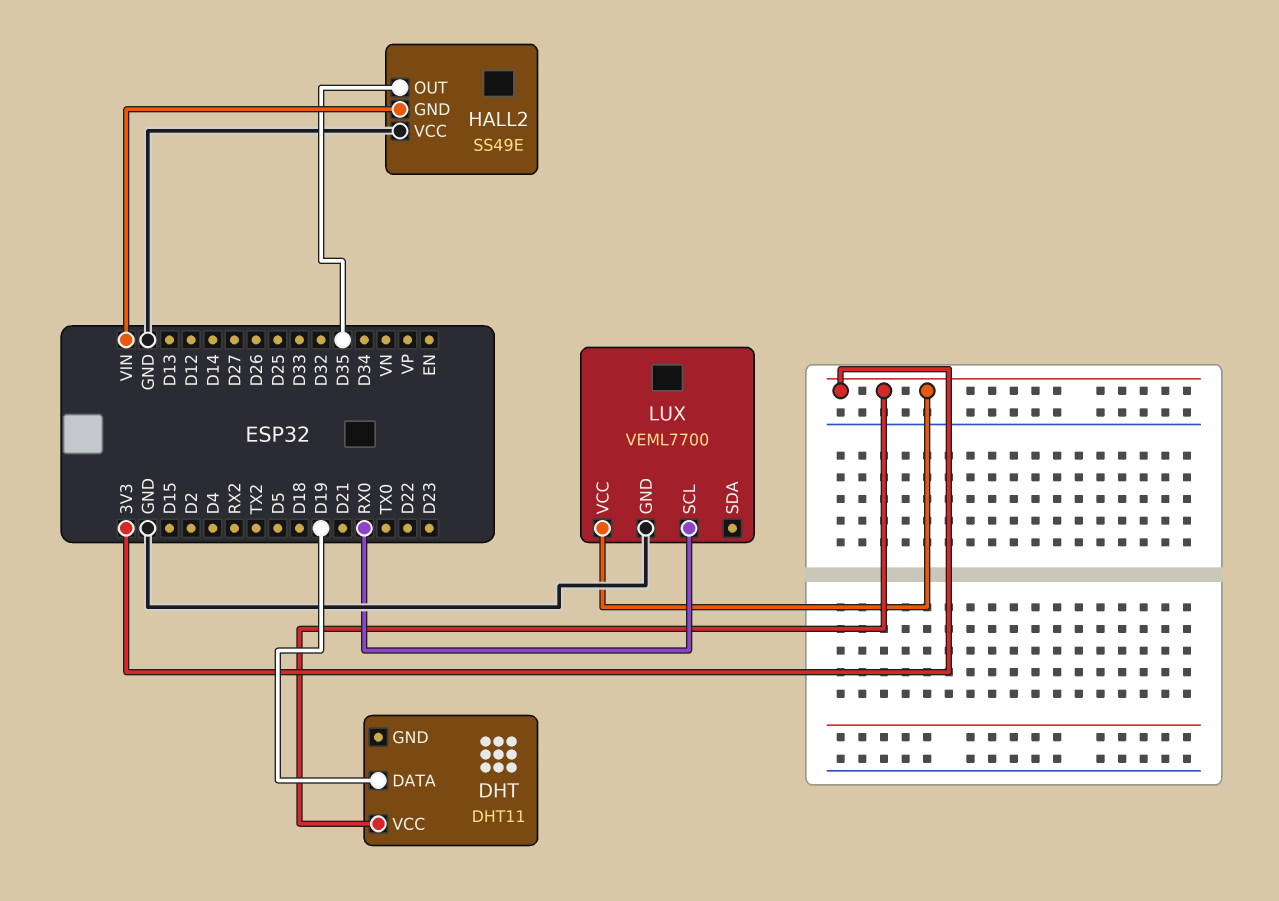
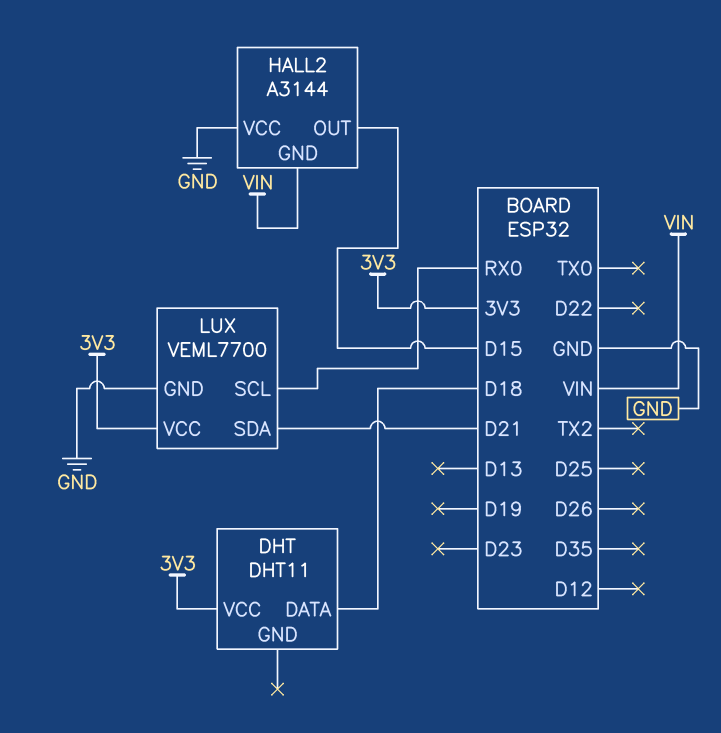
DHT pin DATA: D19 -> D18
HALL2: SS49E -> A3144
HALL2 pin OUT: D35 -> D15
LUX pin SDA: none -> D21

